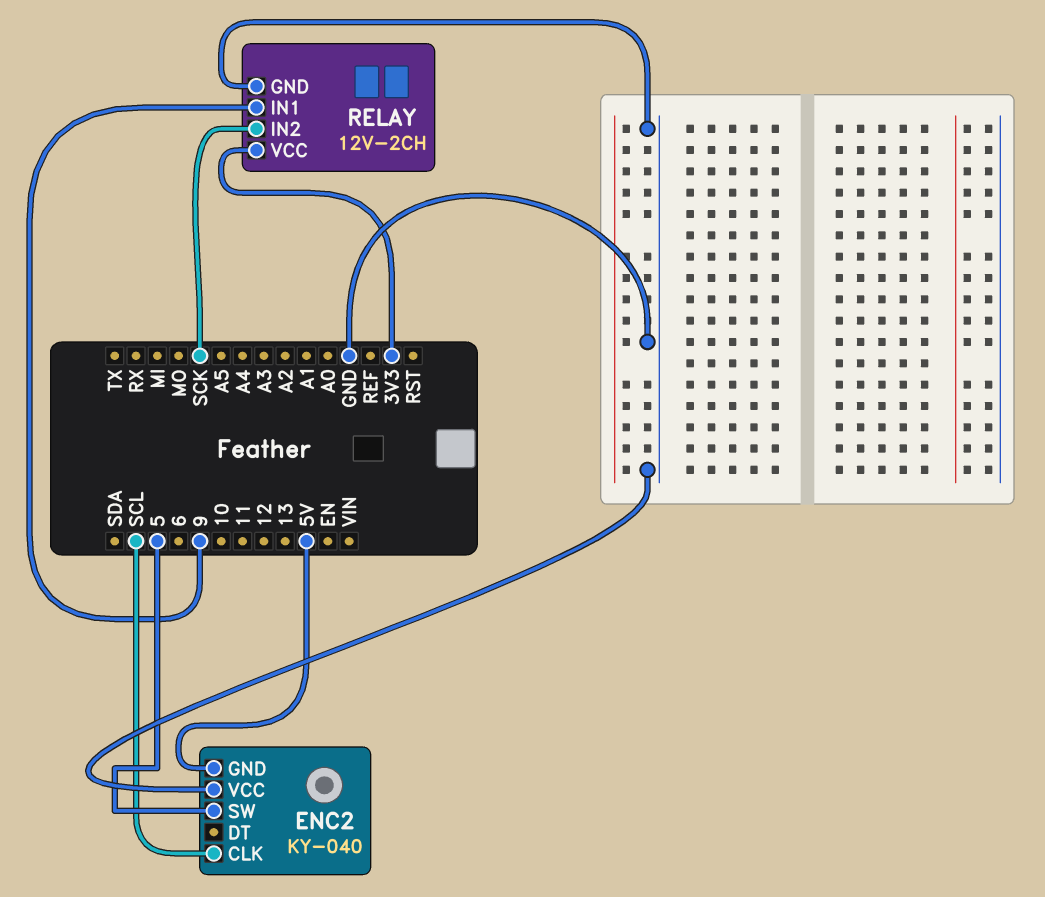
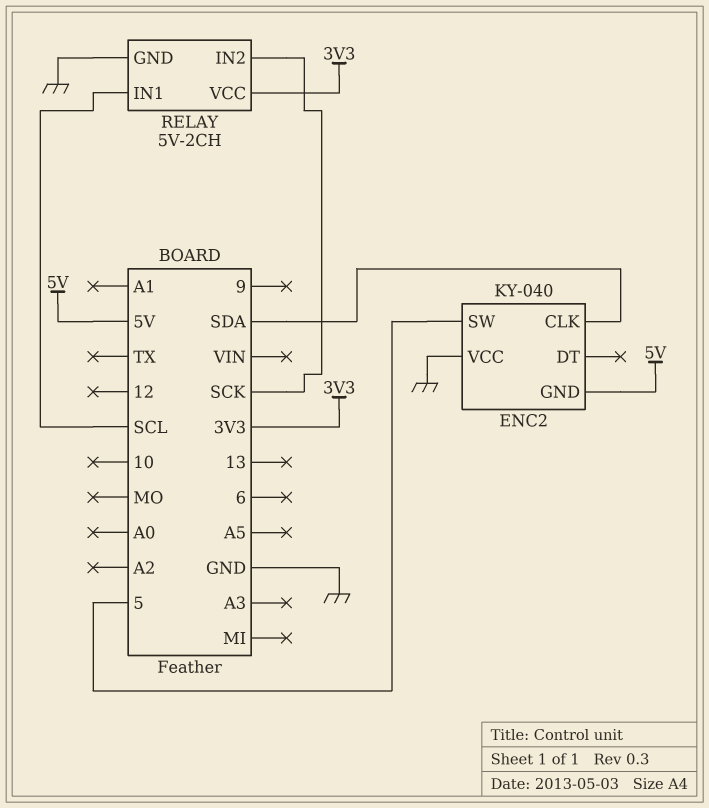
ENC2 pin CLK: SCL -> SDA
RELAY: 12V-2CH -> 5V-2CH
RELAY pin IN1: 9 -> SCL

